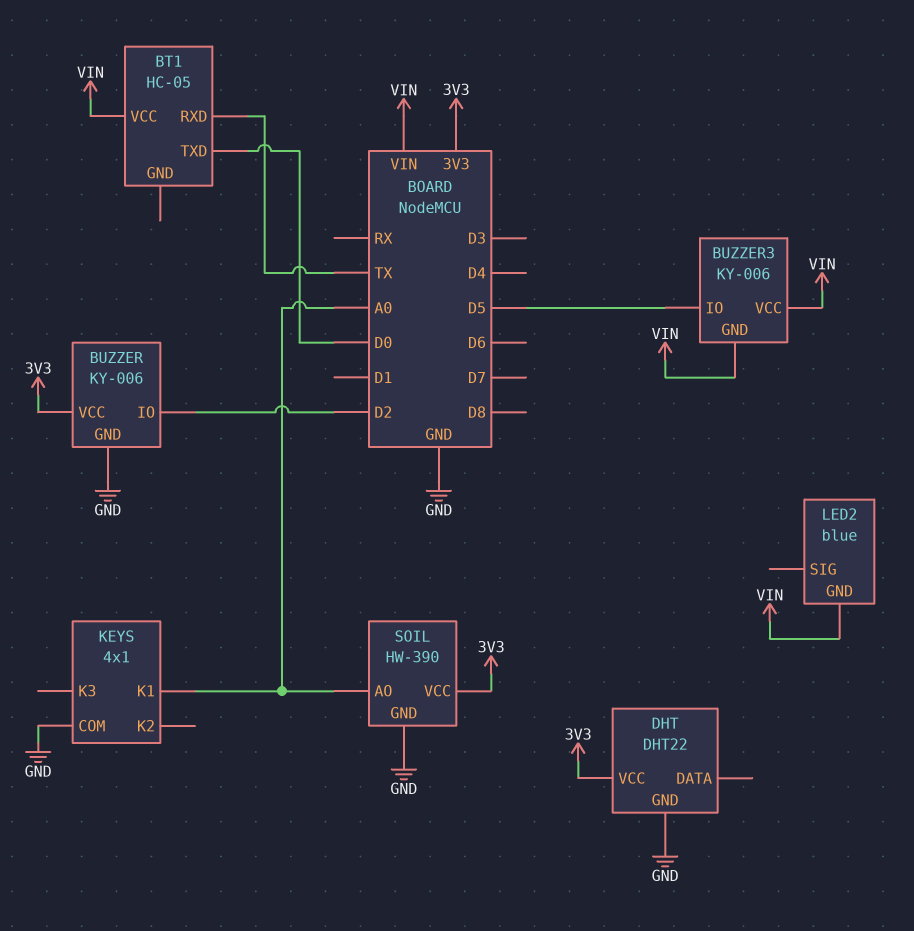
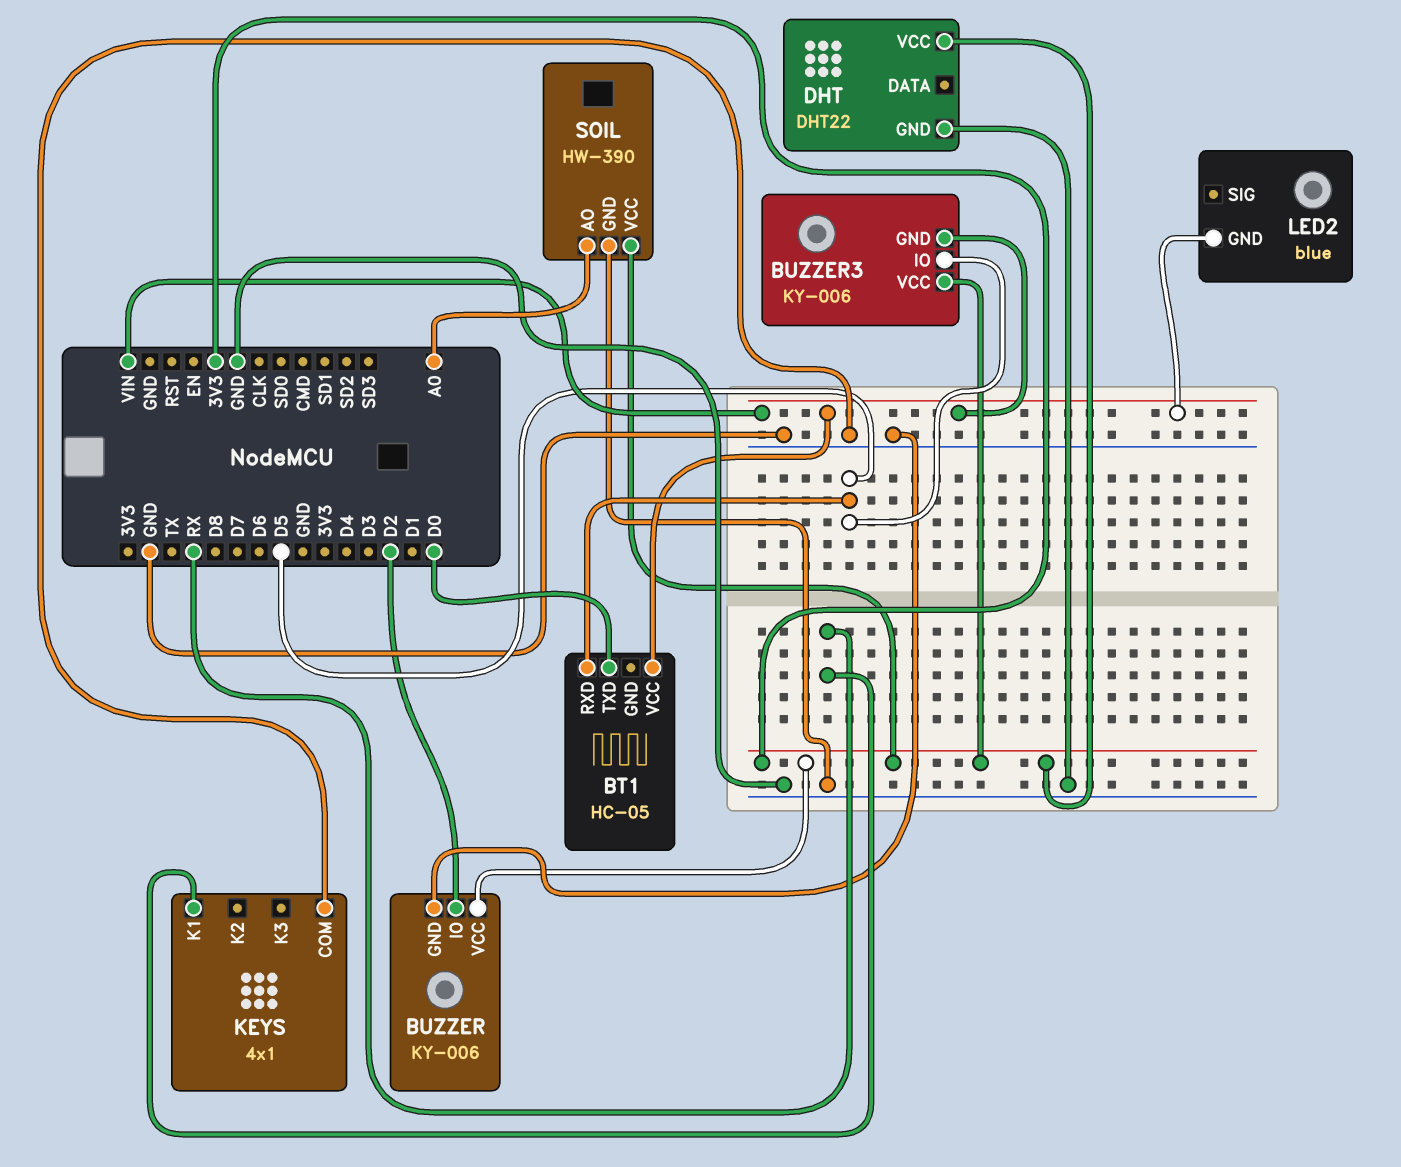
BT1 pin RXD: TX -> D5
BUZZER3 pin VCC: VIN -> 3V3
KEYS pin K1: A0 -> RX

